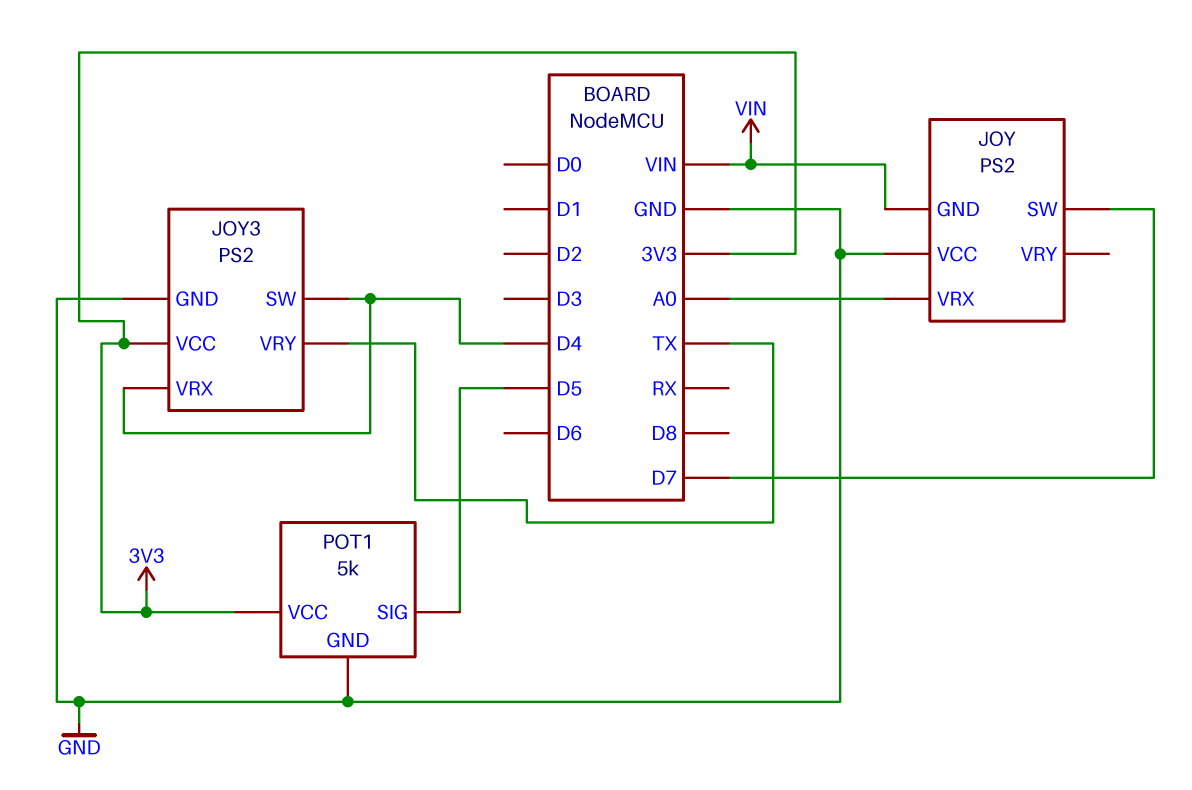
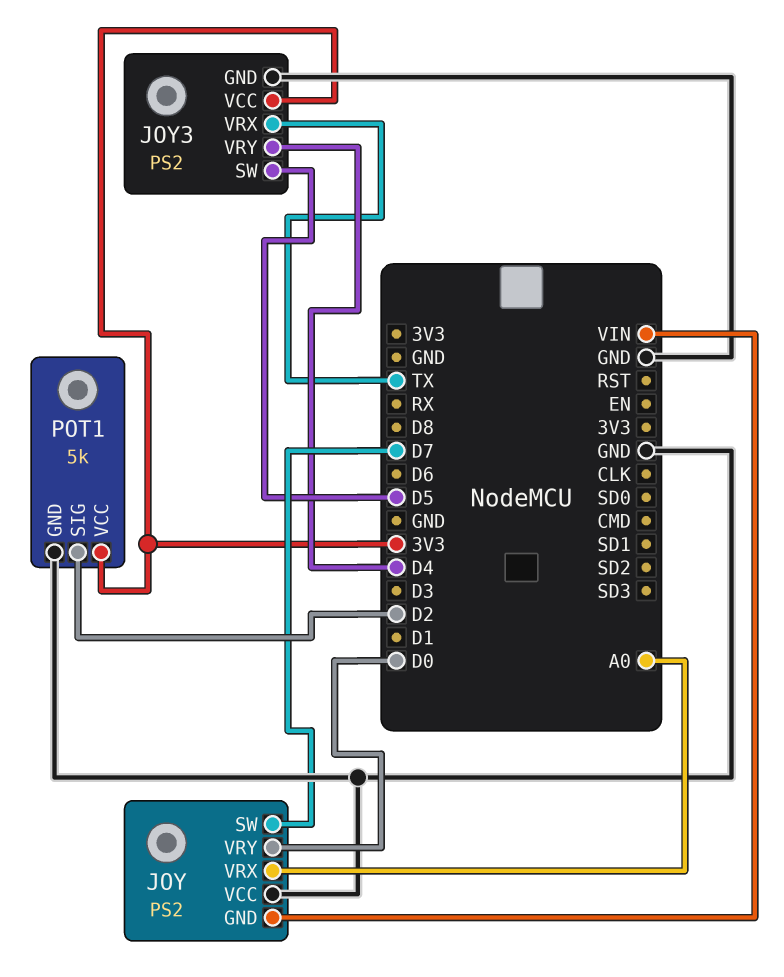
JOY pin VRY: none -> D0
JOY3 pin SW: D4 -> D5
JOY3 pin VRX: D4 -> TX
JOY3 pin VRY: TX -> D4
POT1 pin SIG: D5 -> D2

